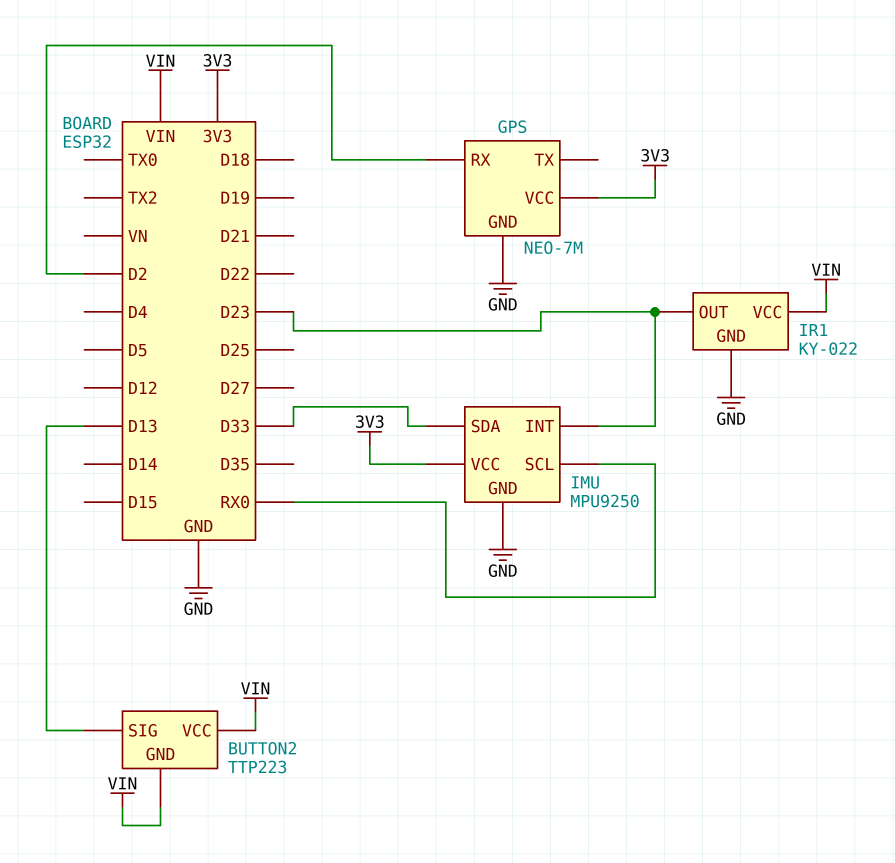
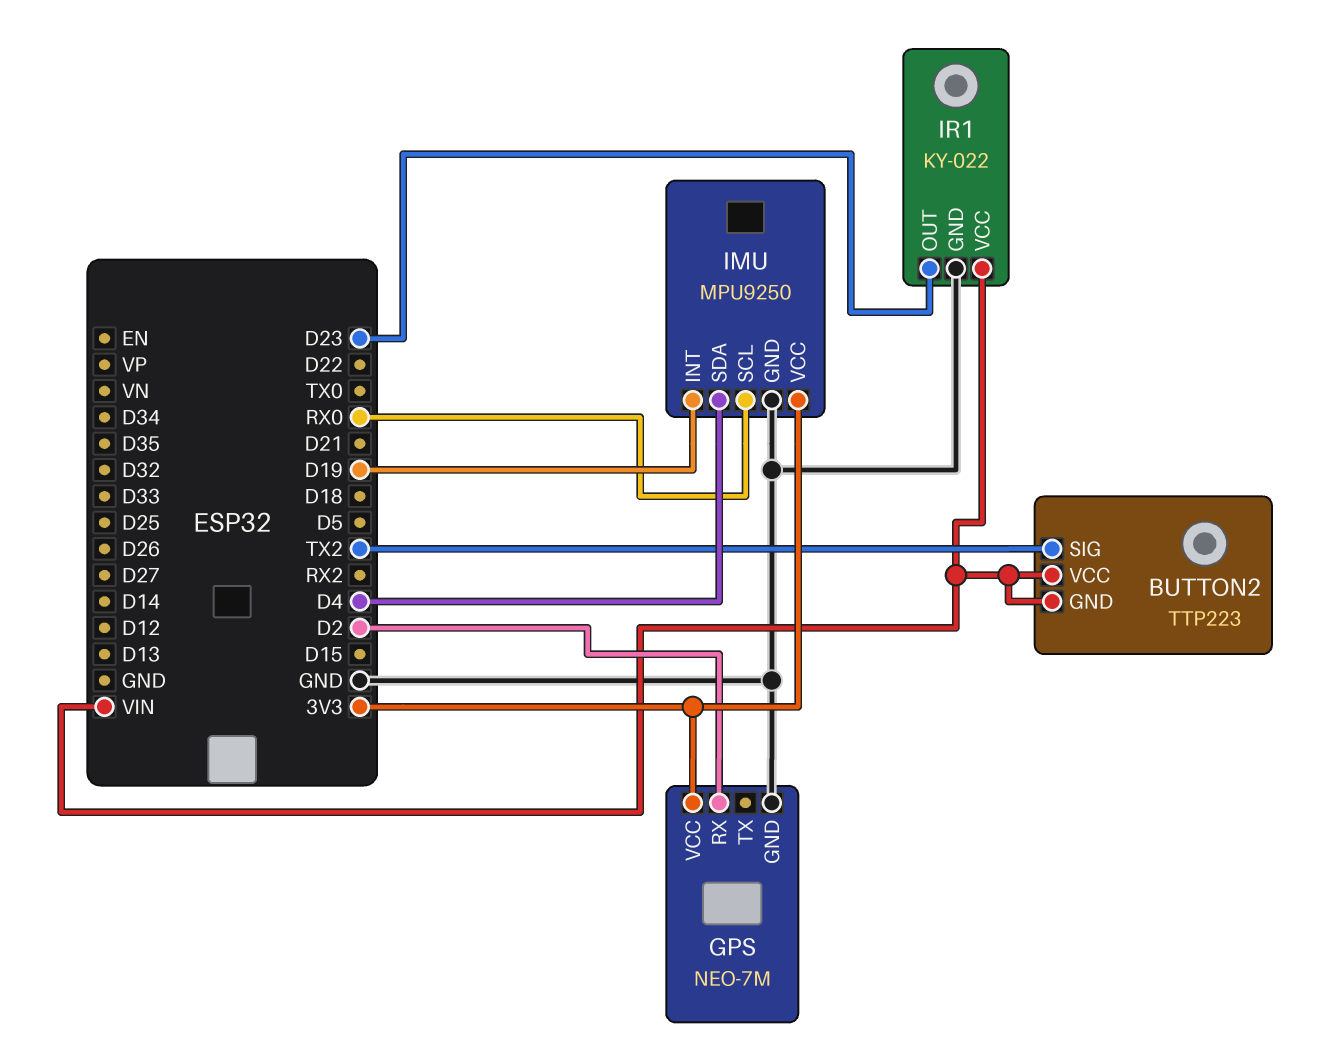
BUTTON2 pin SIG: D13 -> TX2
IMU pin INT: D23 -> D19
IMU pin SDA: D33 -> D4

